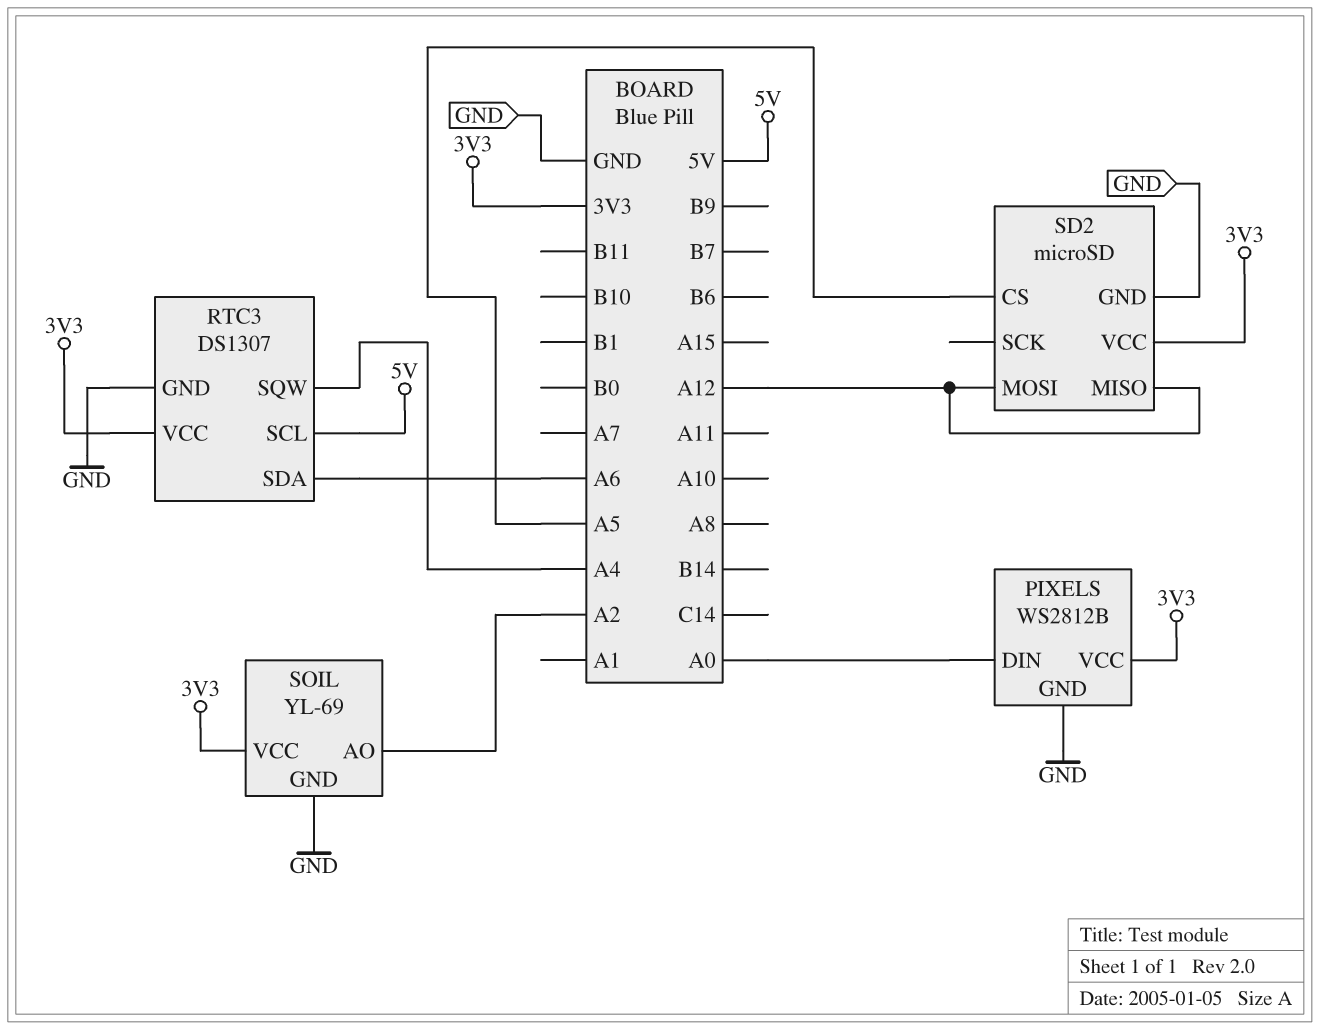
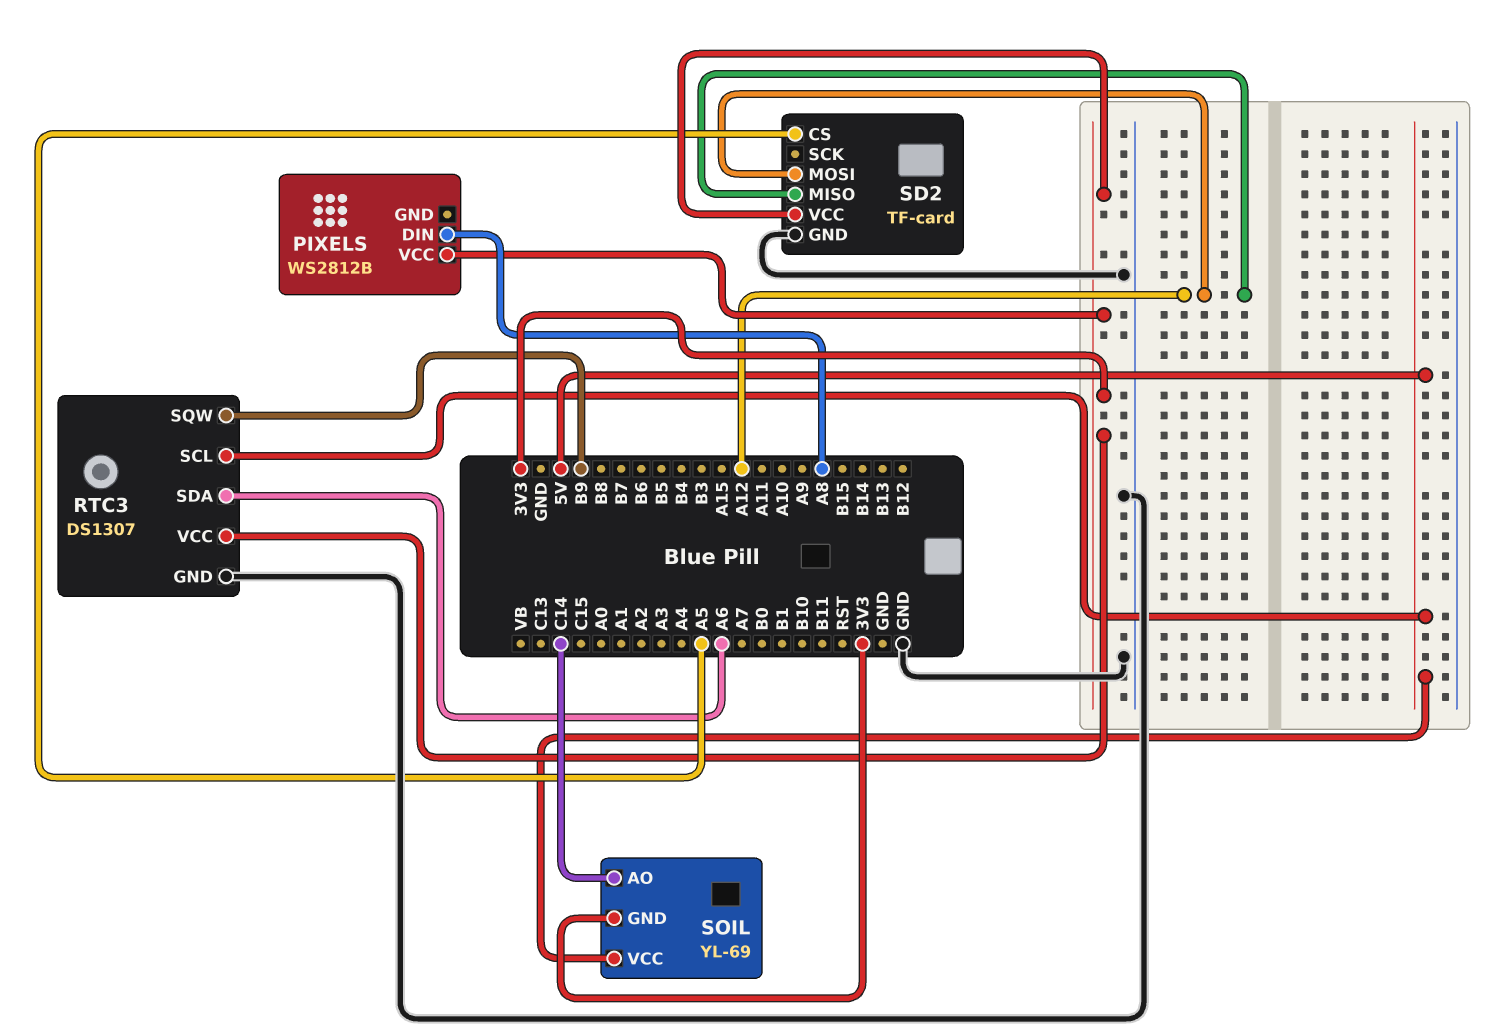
PIXELS pin DIN: A0 -> A8
PIXELS pin GND: GND -> none
RTC3 pin SQW: A4 -> B9
SD2: microSD -> TF-card
SOIL pin AO: A2 -> C14
SOIL pin GND: GND -> 3V3
SOIL pin VCC: 3V3 -> 5V

